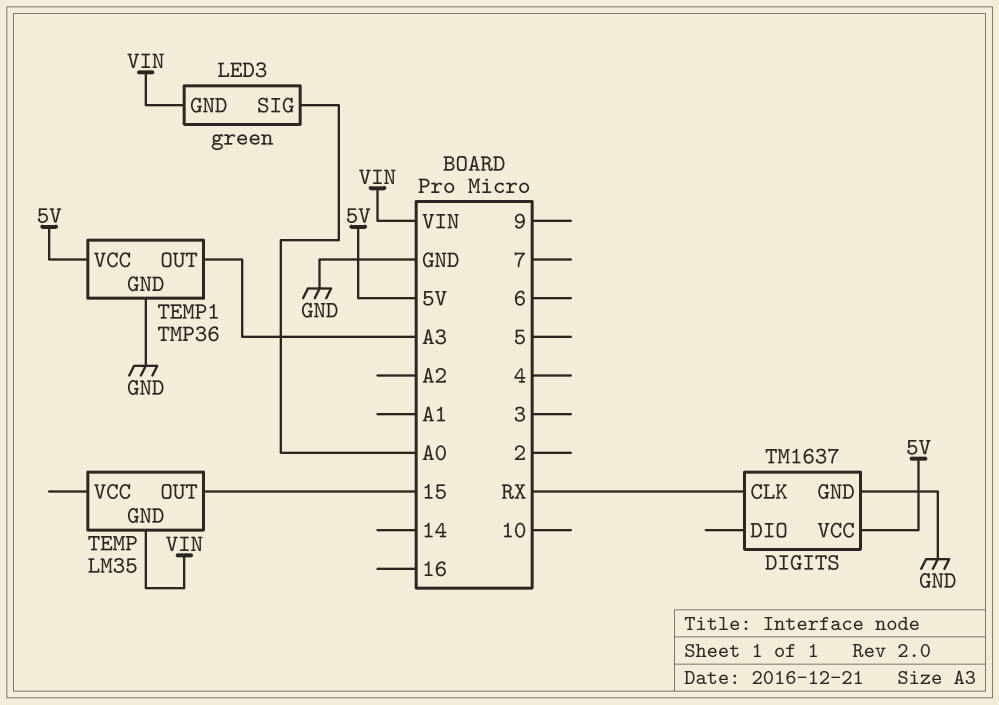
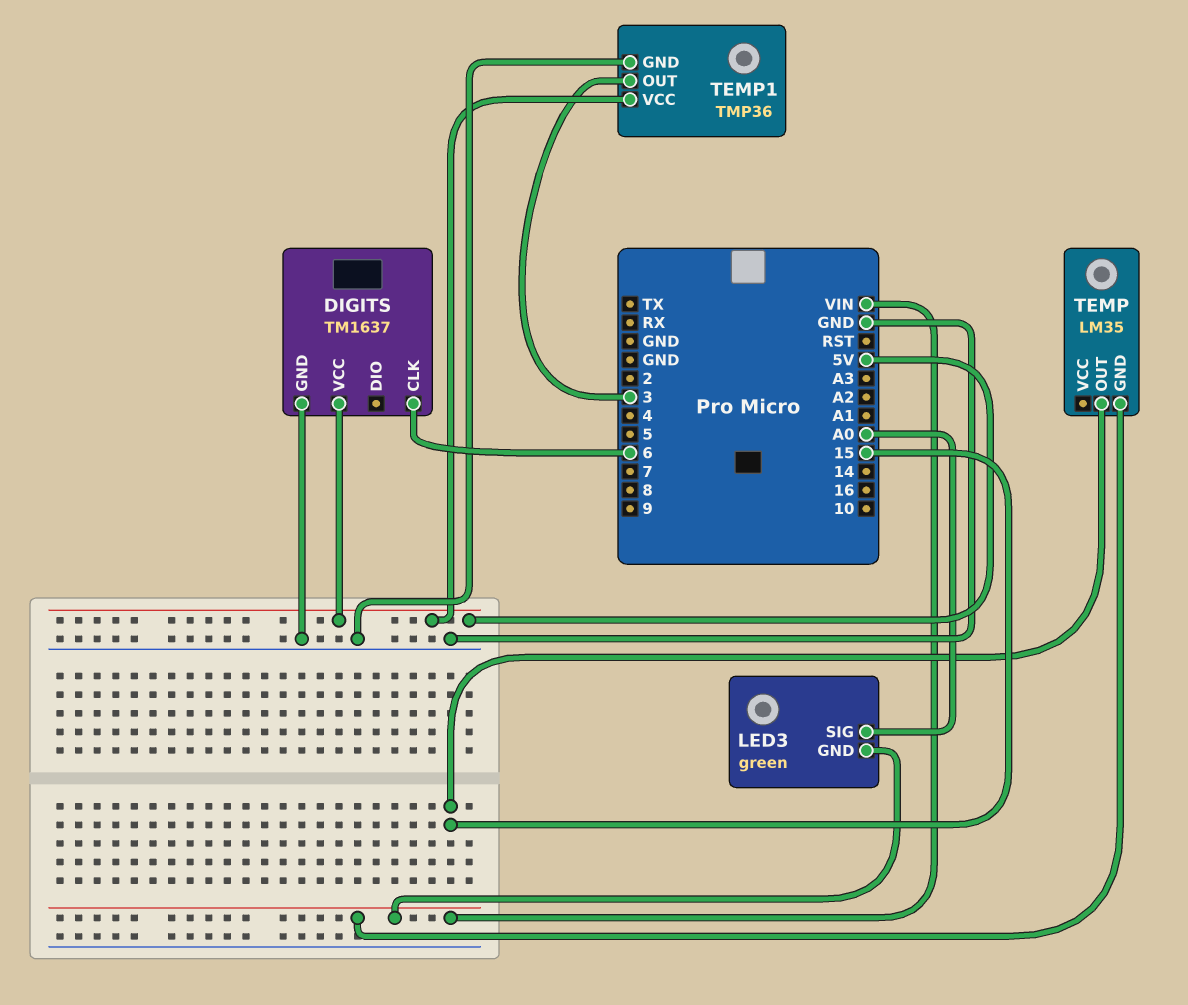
DIGITS pin CLK: RX -> 6
TEMP1 pin OUT: A3 -> 3

